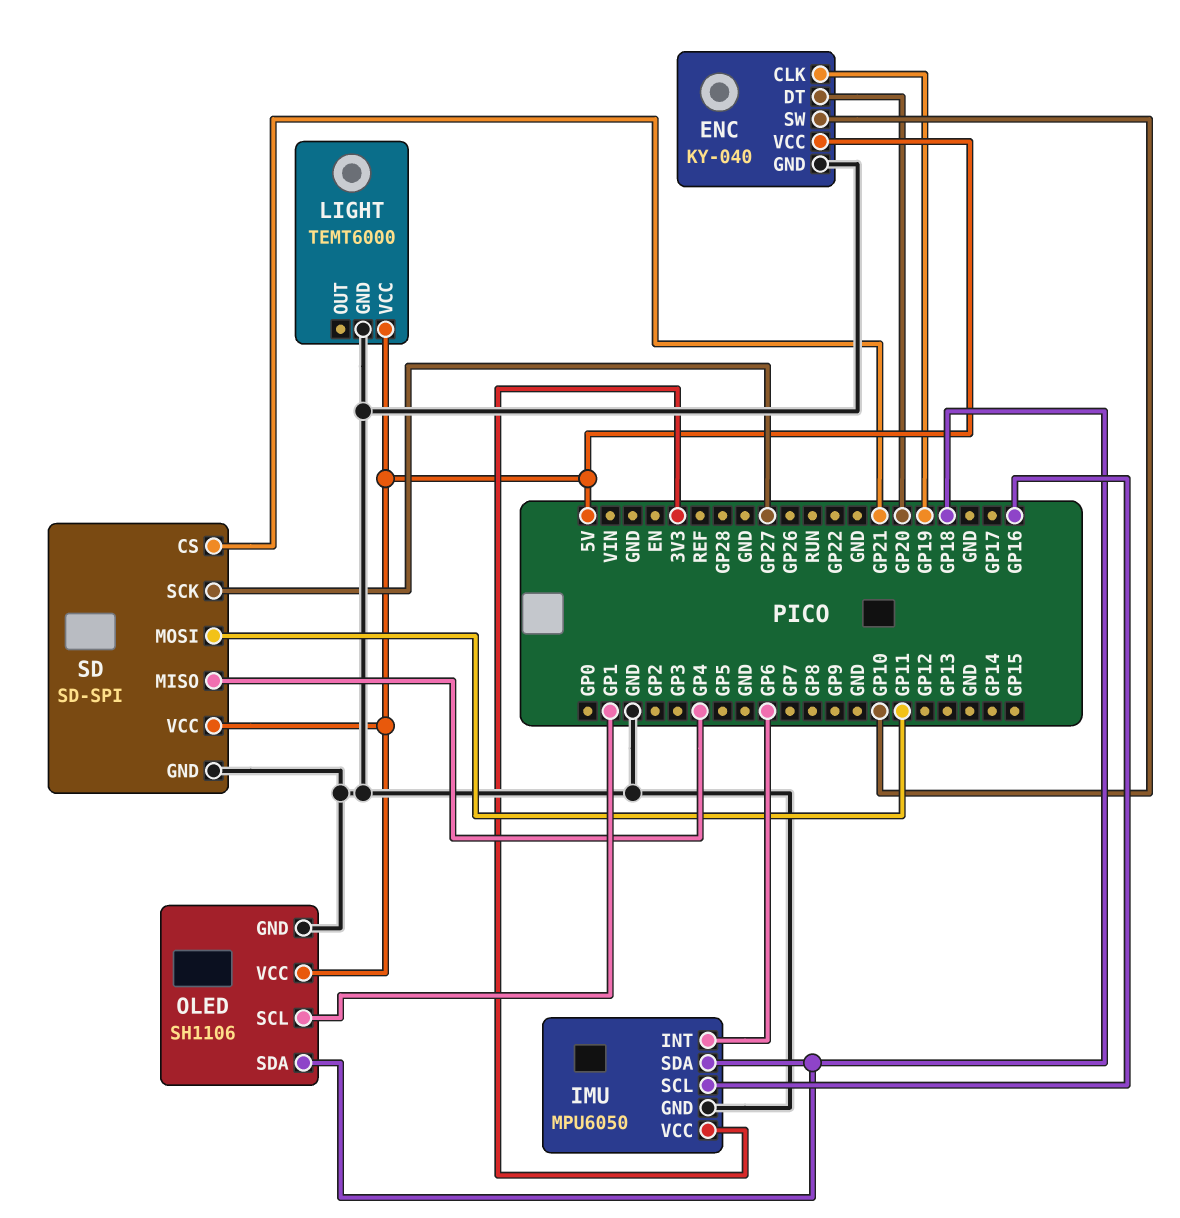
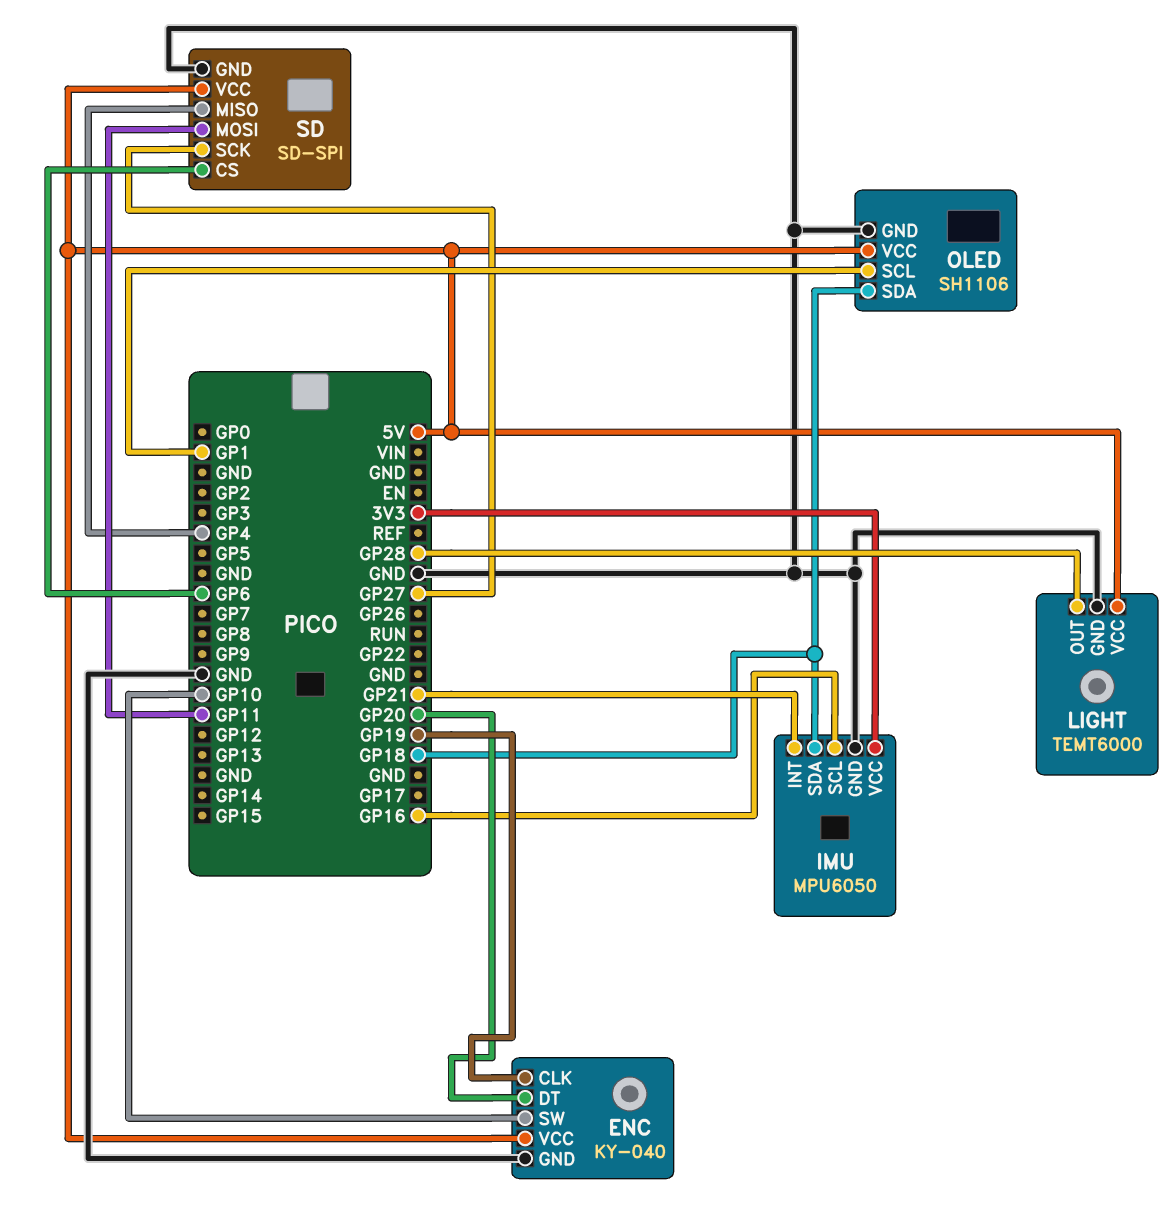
IMU pin INT: GP6 -> GP21
LIGHT pin OUT: none -> GP28
SD pin CS: GP21 -> GP6

